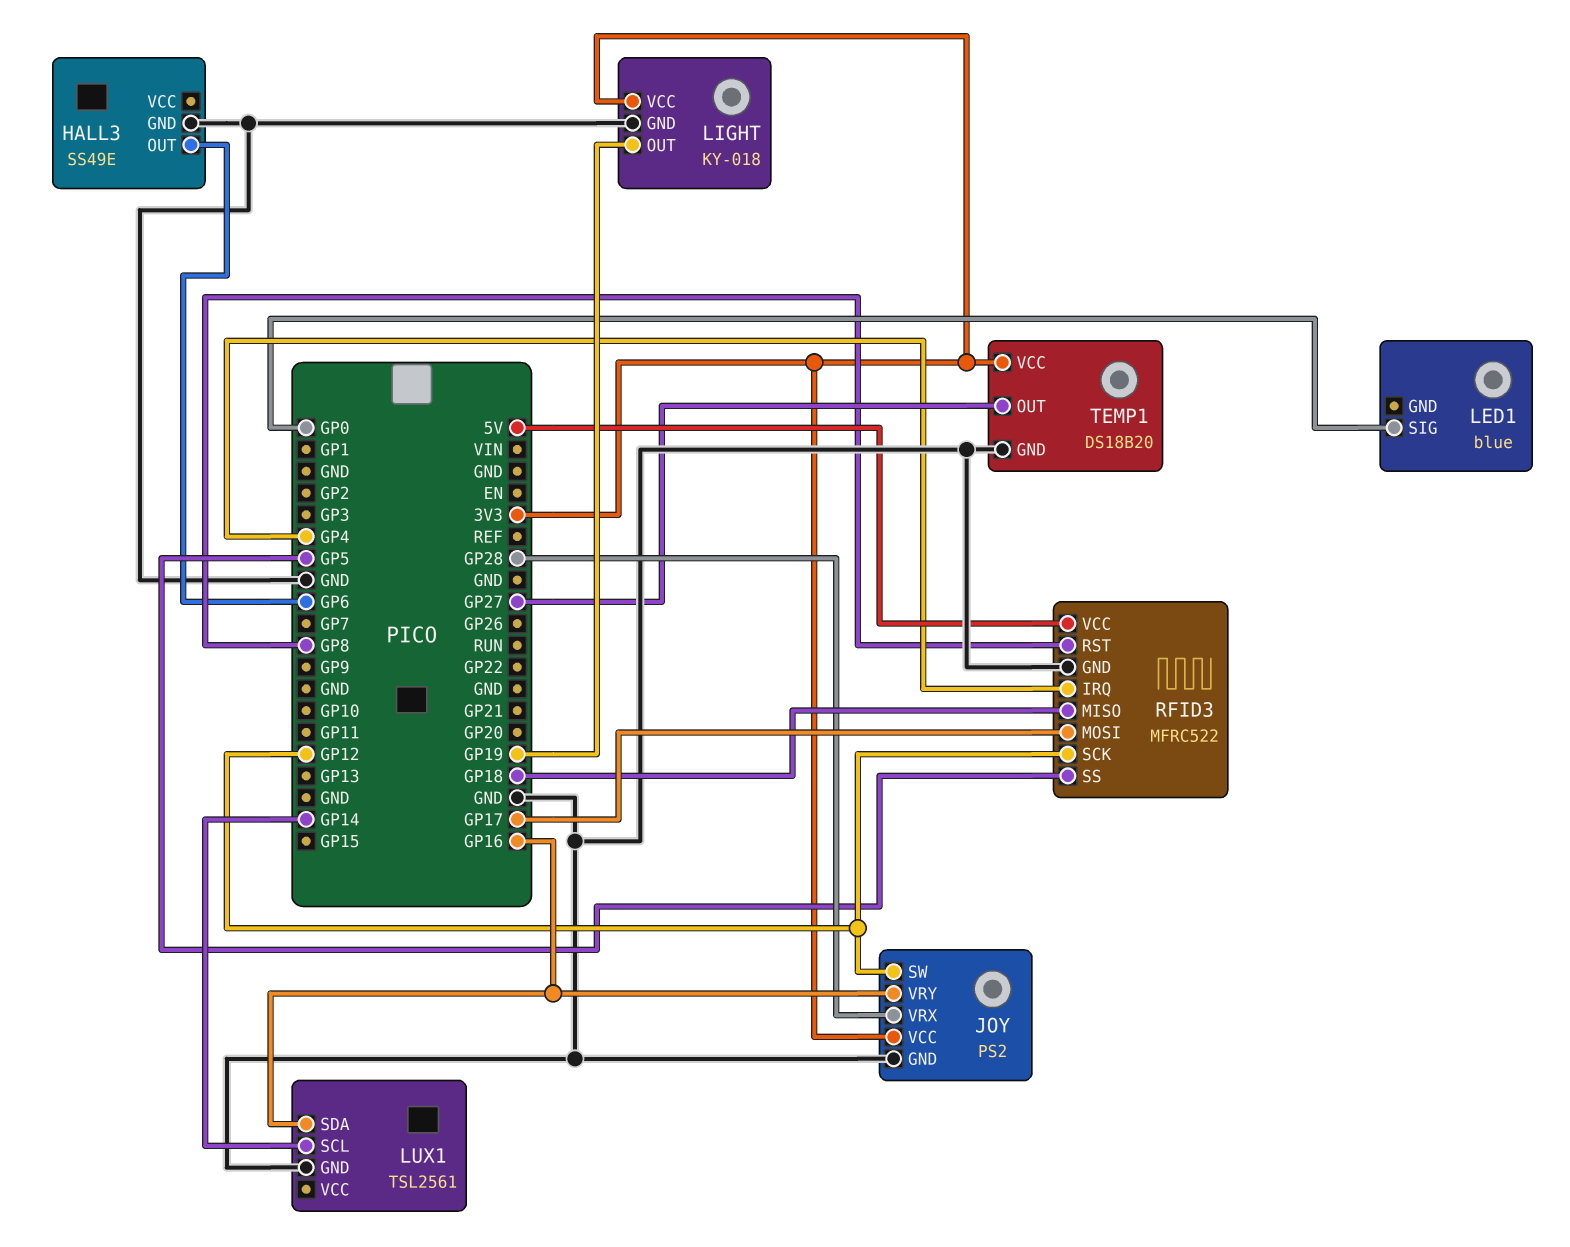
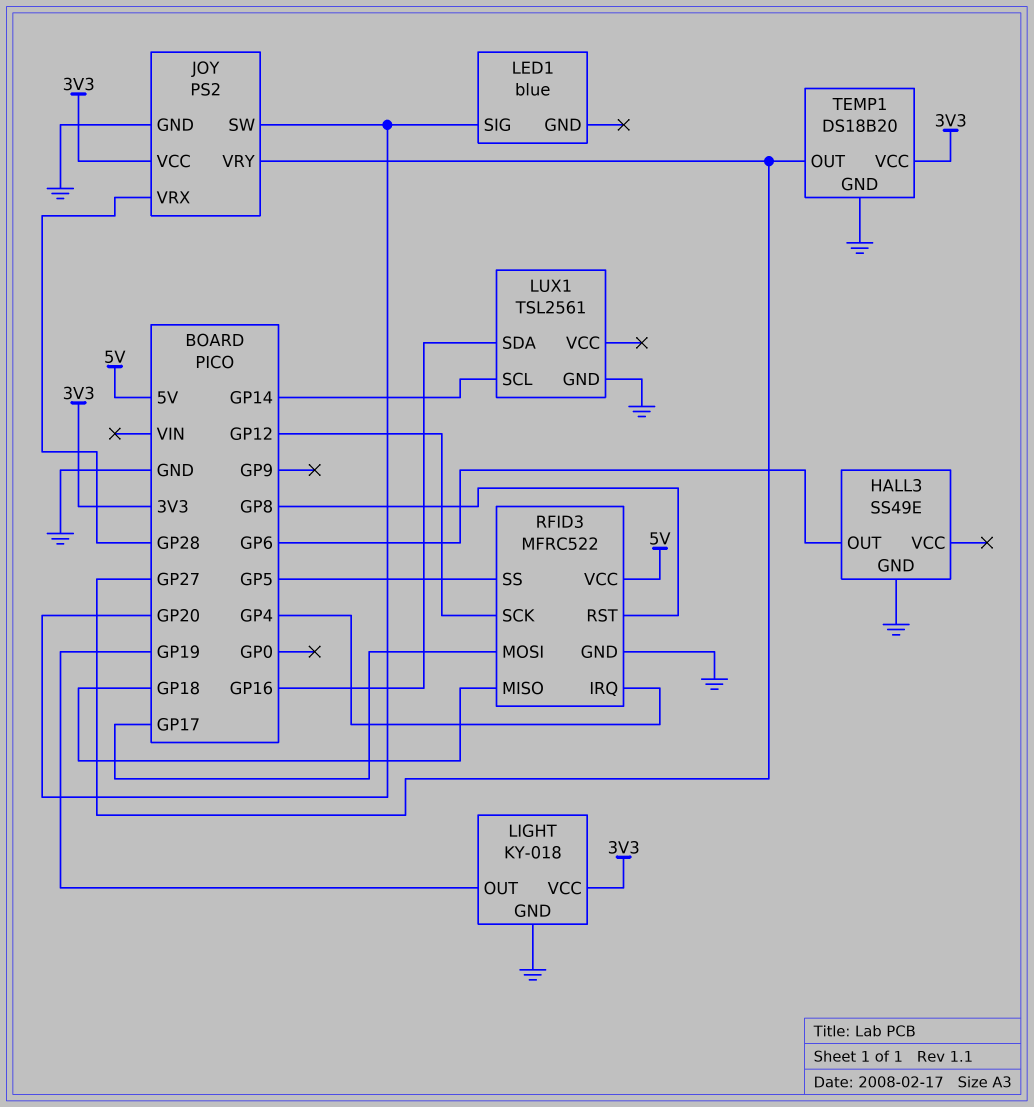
JOY pin SW: GP12 -> GP20
JOY pin VRY: GP16 -> GP27
LED1 pin SIG: GP0 -> GP20

